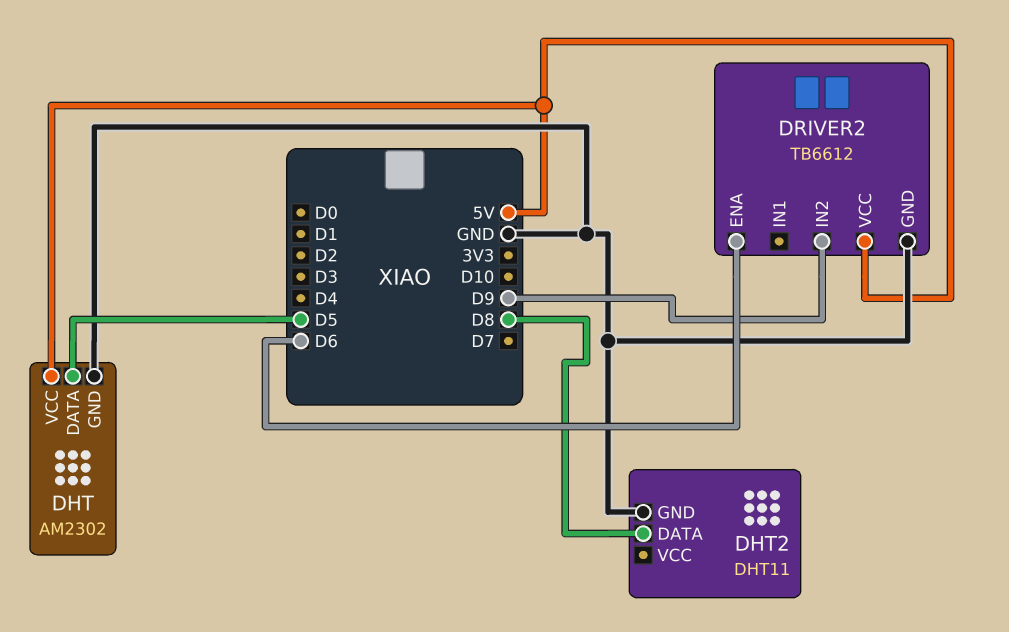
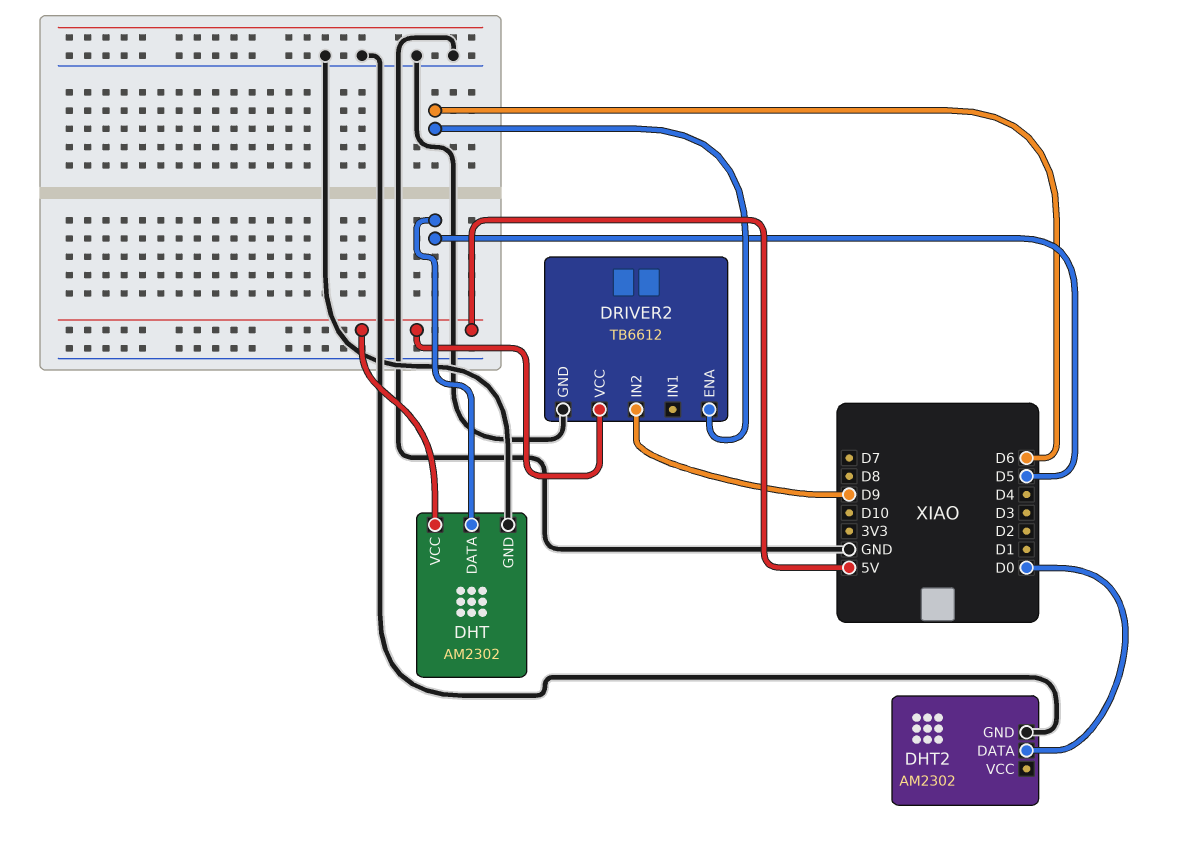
DHT2: DHT11 -> AM2302
DHT2 pin DATA: D8 -> D0

